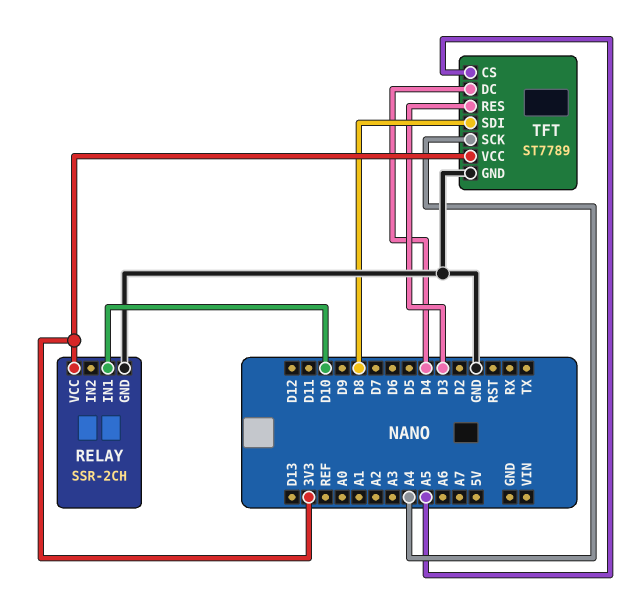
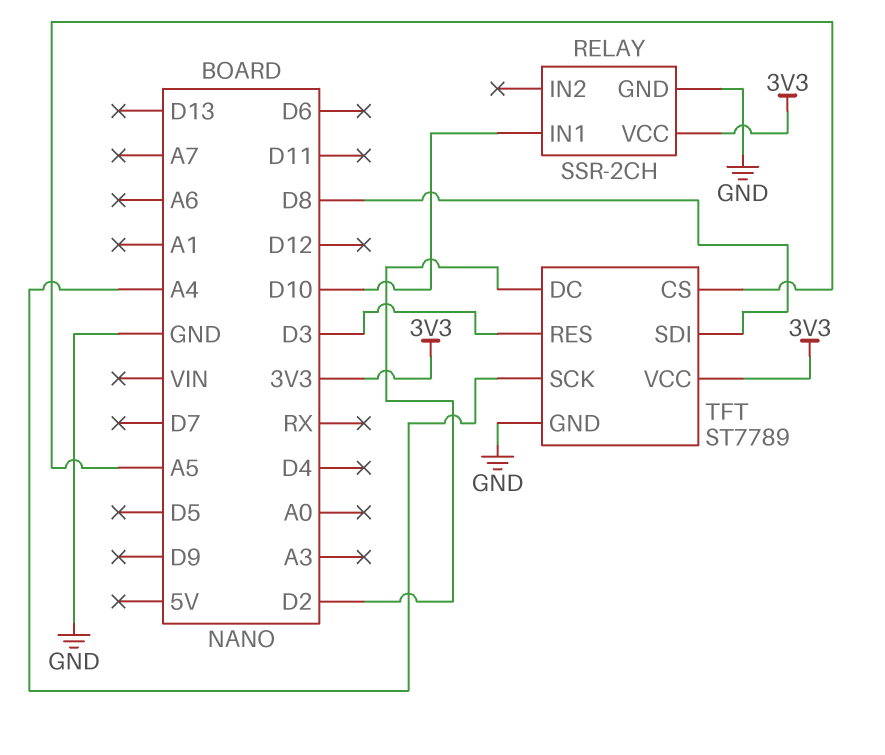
TFT pin DC: D4 -> D2

